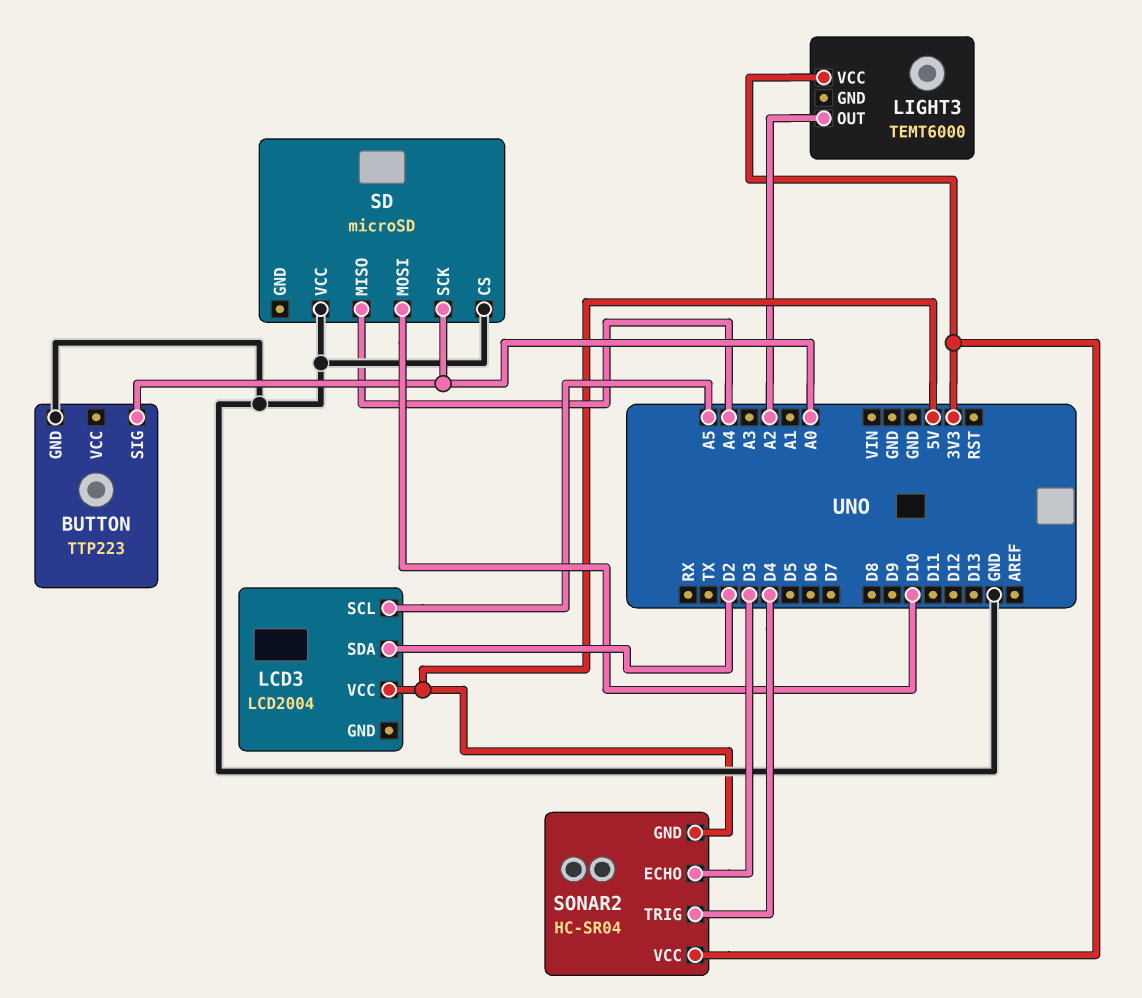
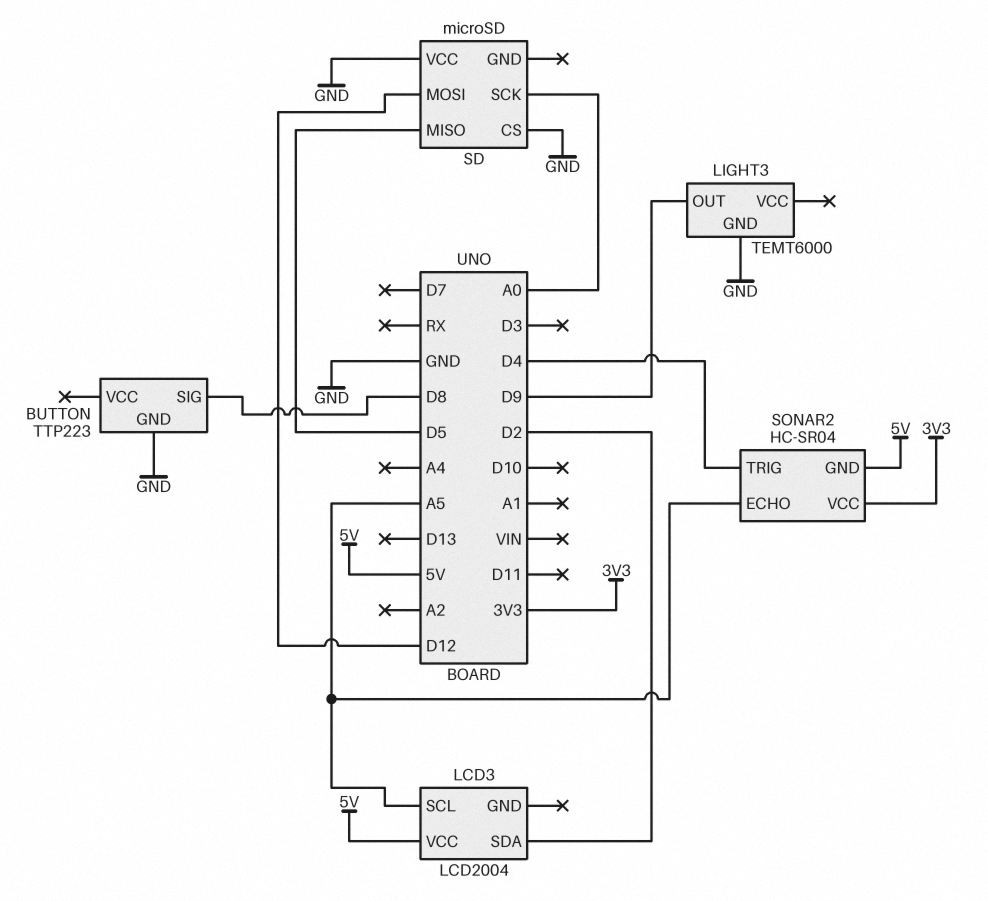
BUTTON pin SIG: A0 -> D8
LIGHT3 pin GND: none -> GND
LIGHT3 pin OUT: A2 -> D9
LIGHT3 pin VCC: 3V3 -> none
SD pin MISO: A4 -> D5
SD pin MOSI: D10 -> D12
SONAR2 pin ECHO: D3 -> A5

